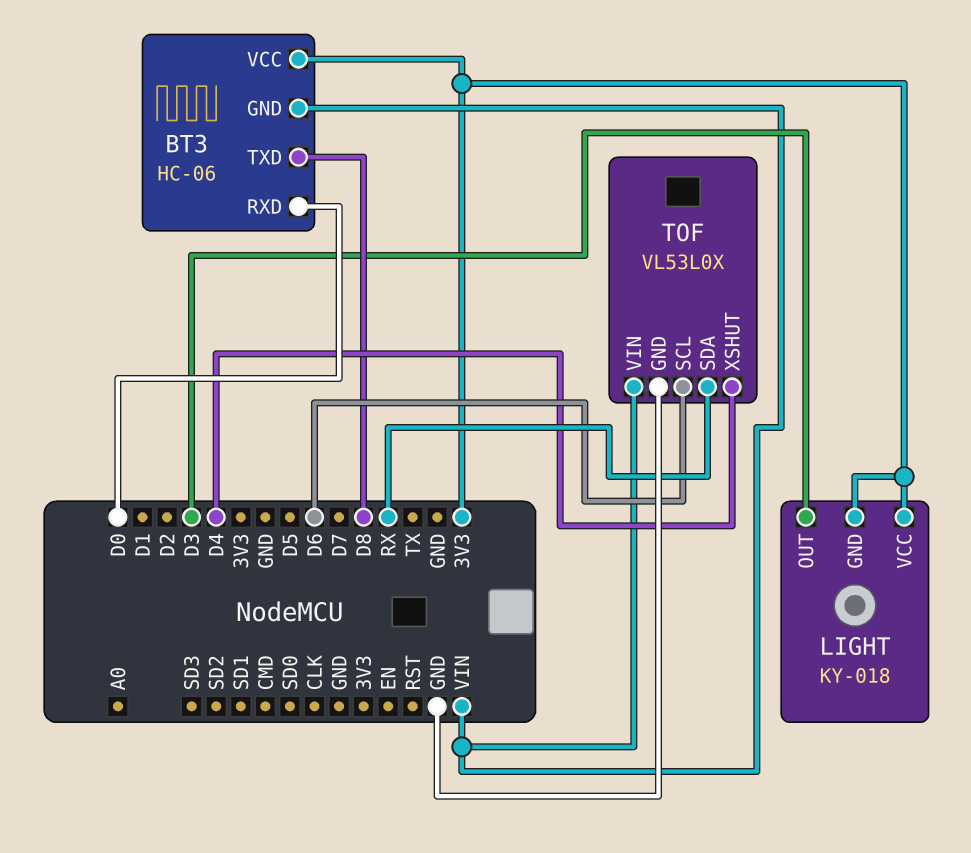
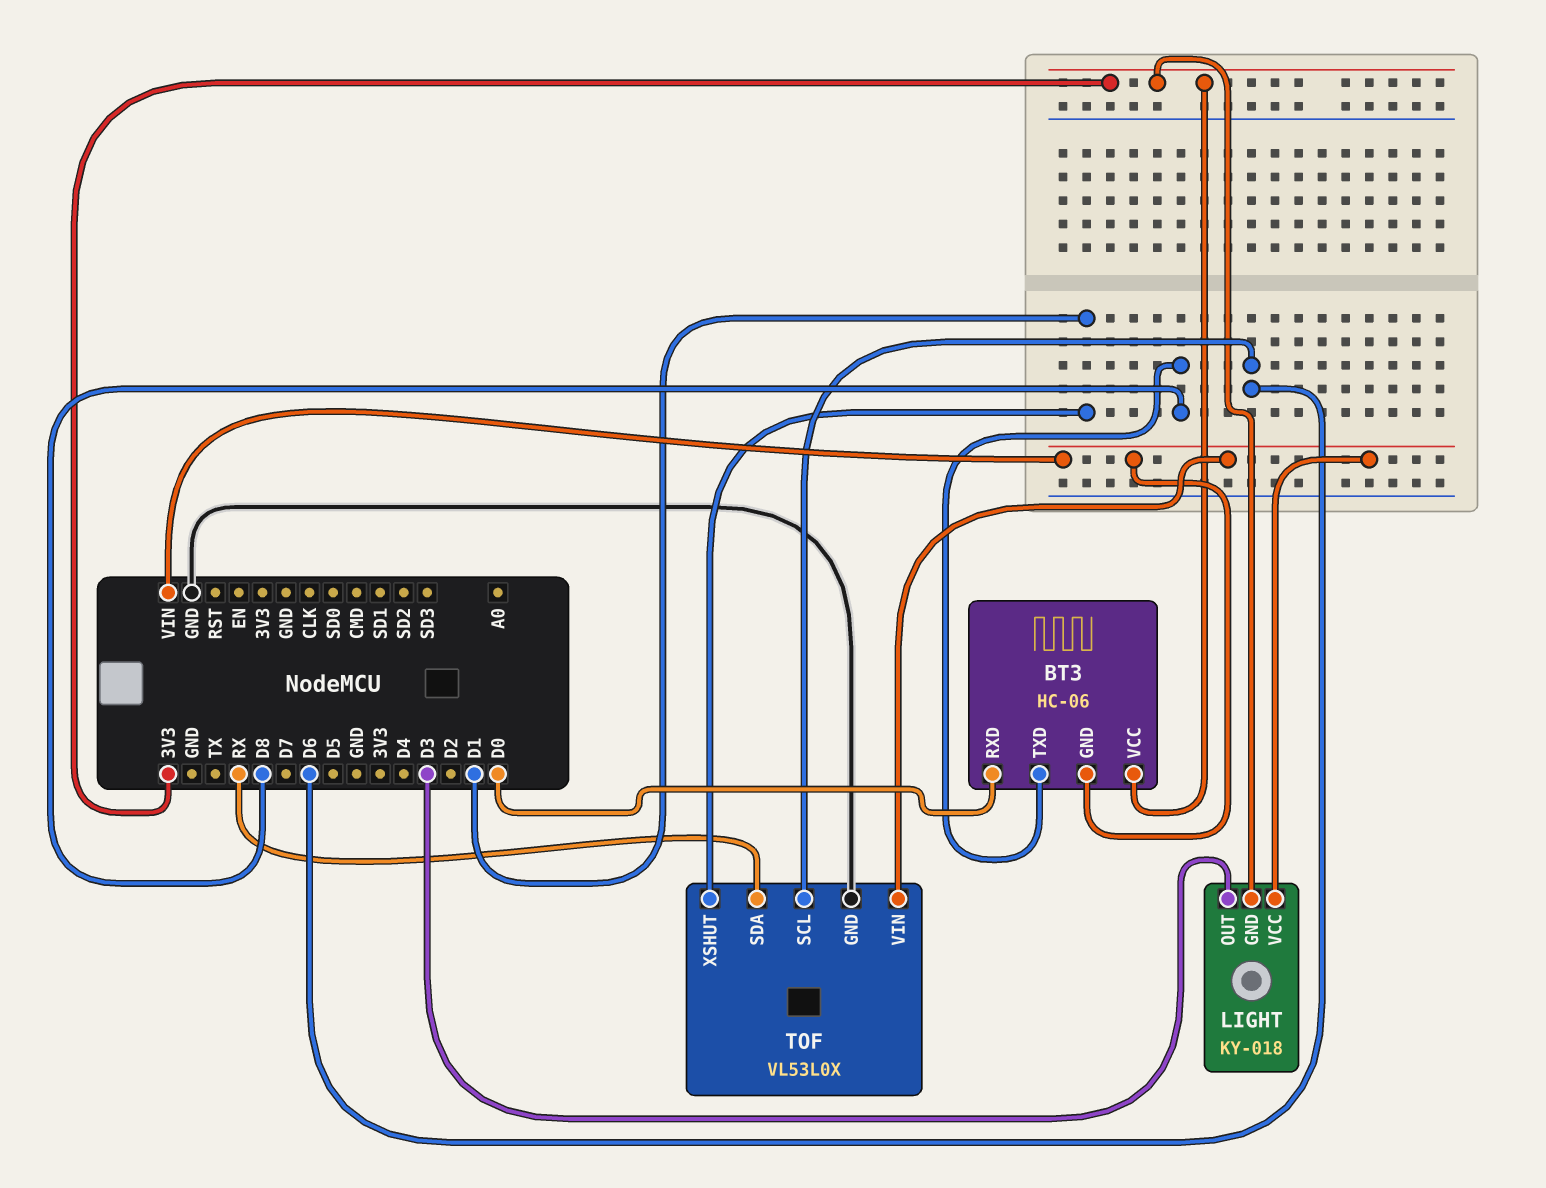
LIGHT pin VCC: 3V3 -> VIN
TOF pin XSHUT: D4 -> D1

